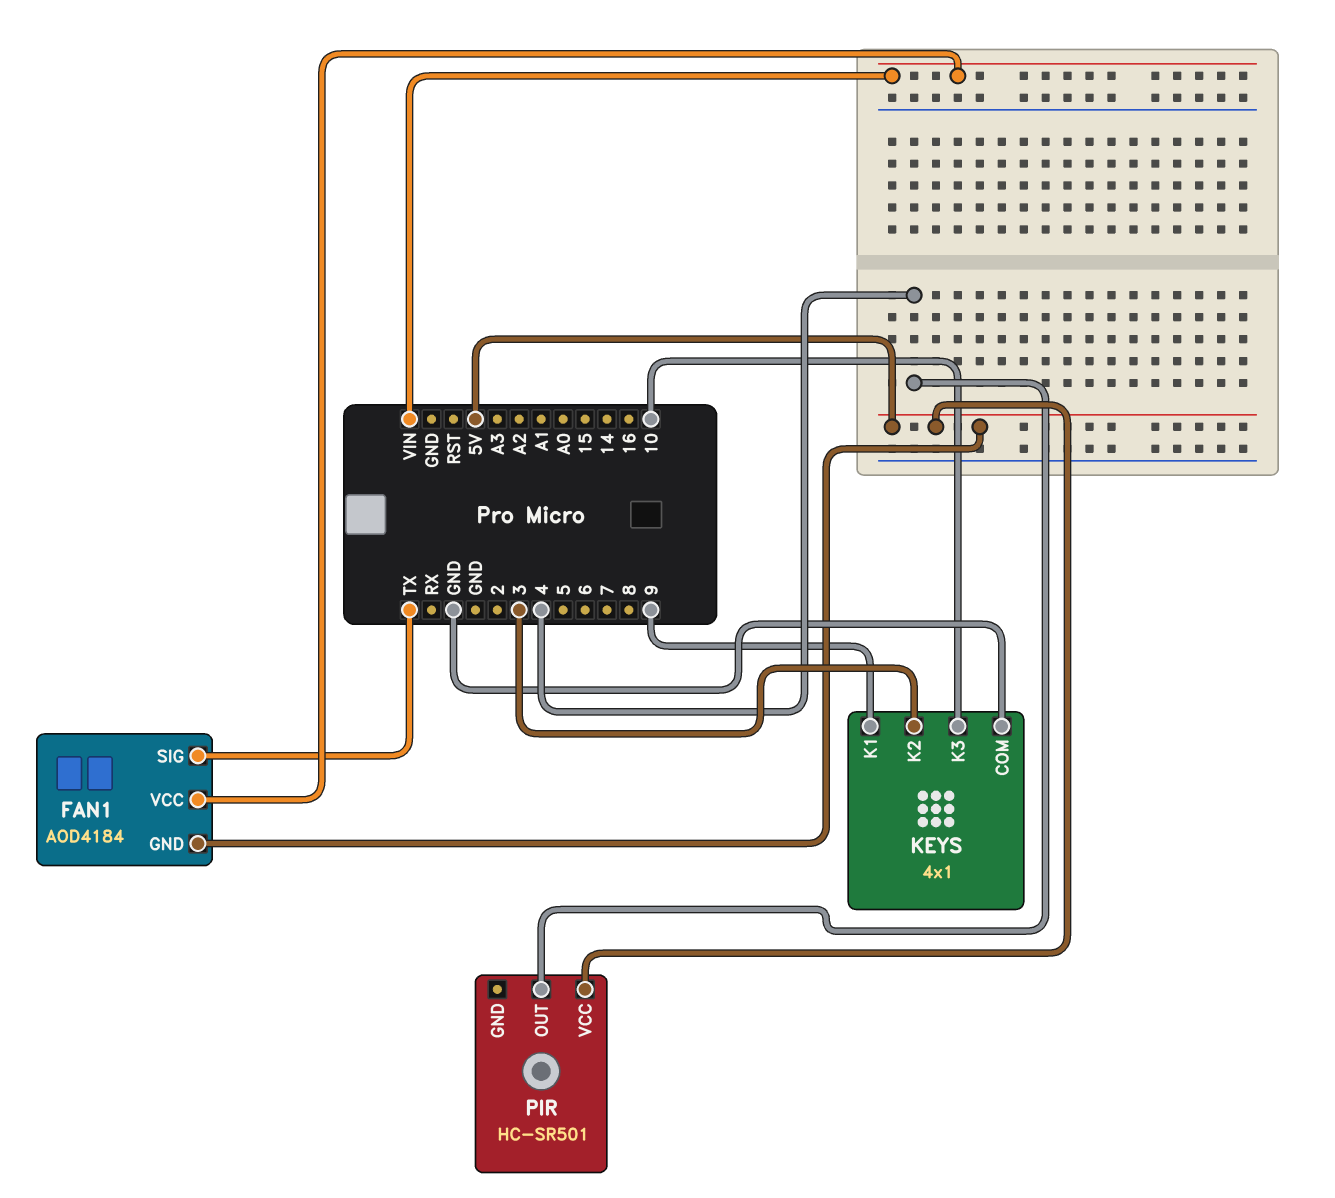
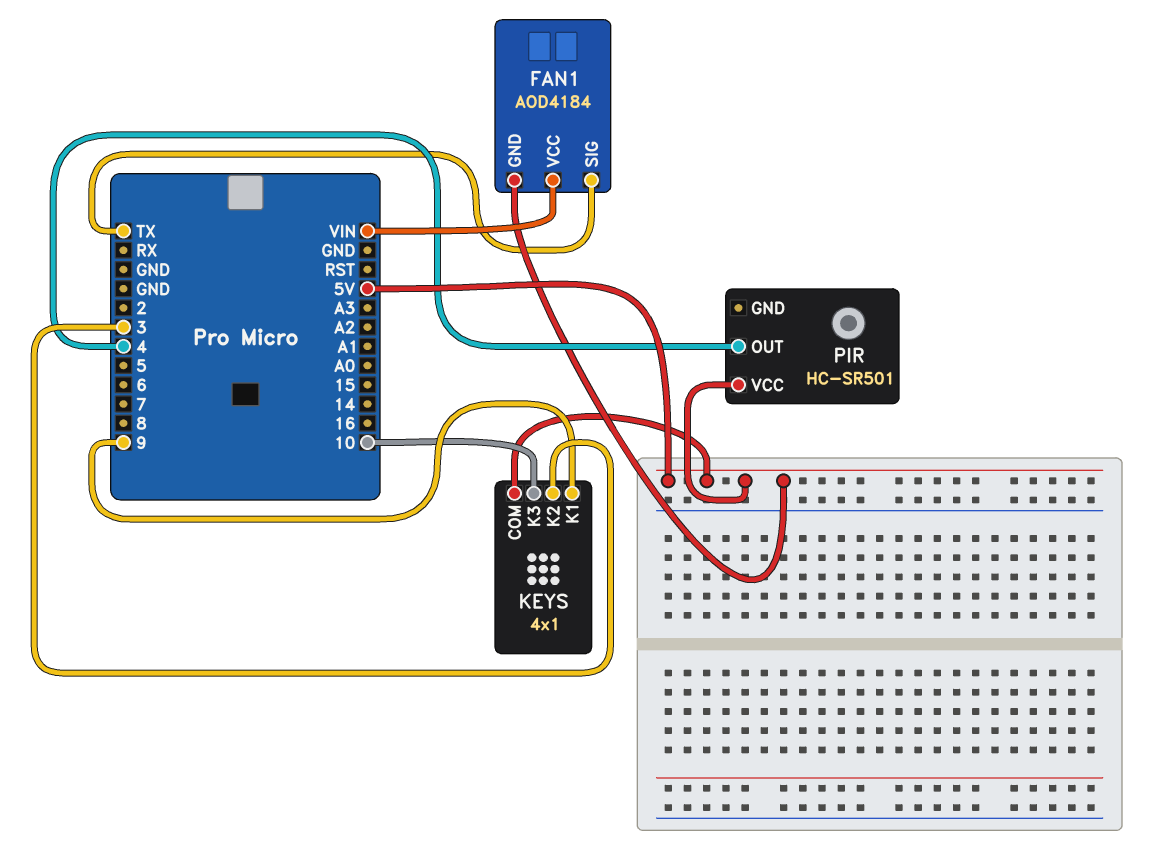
KEYS pin COM: GND -> 5V

